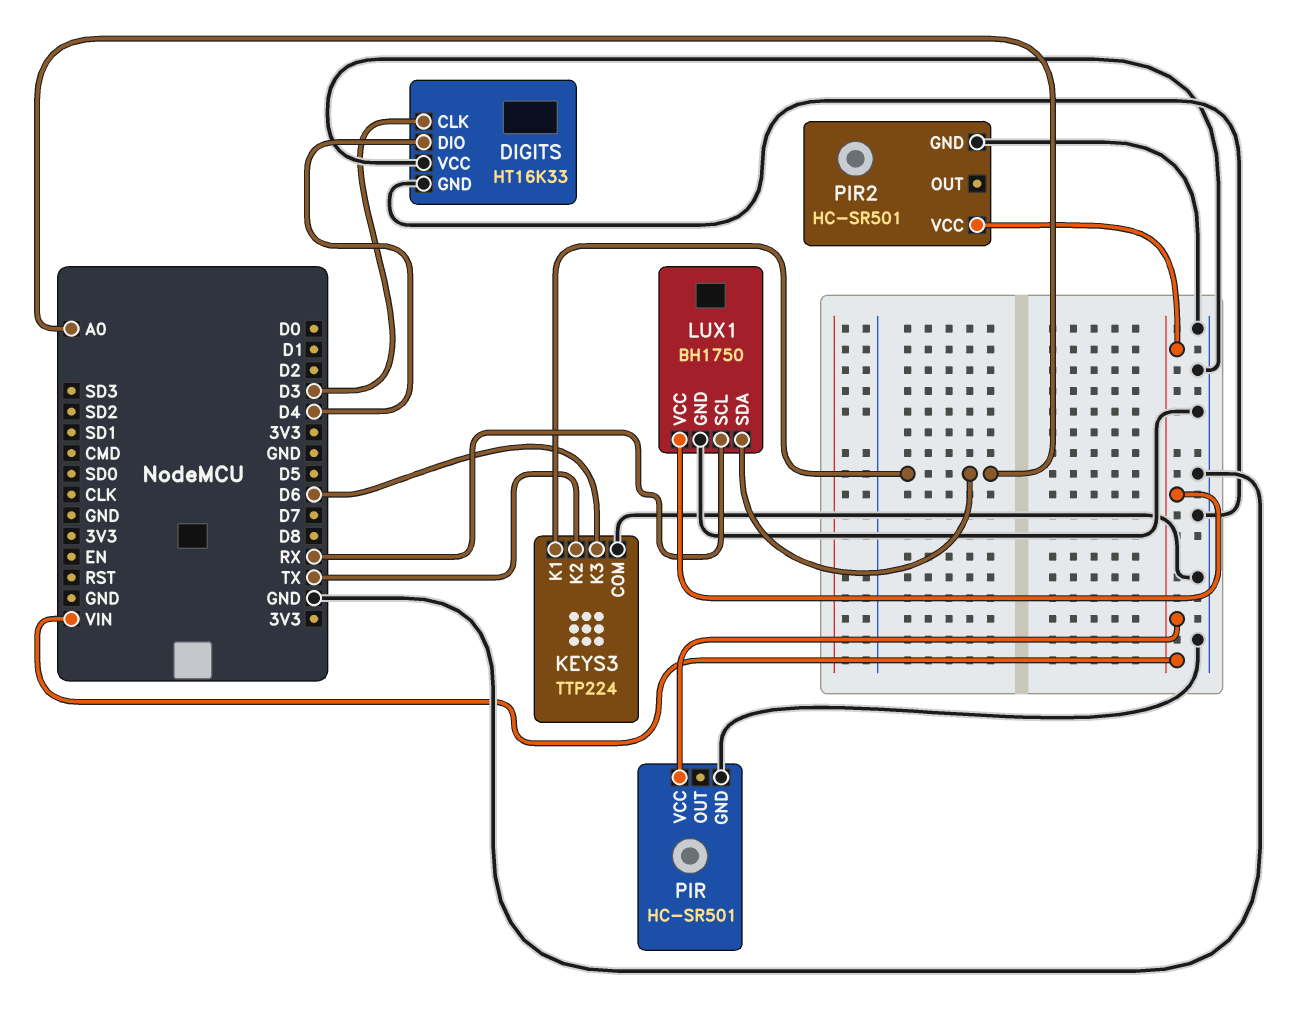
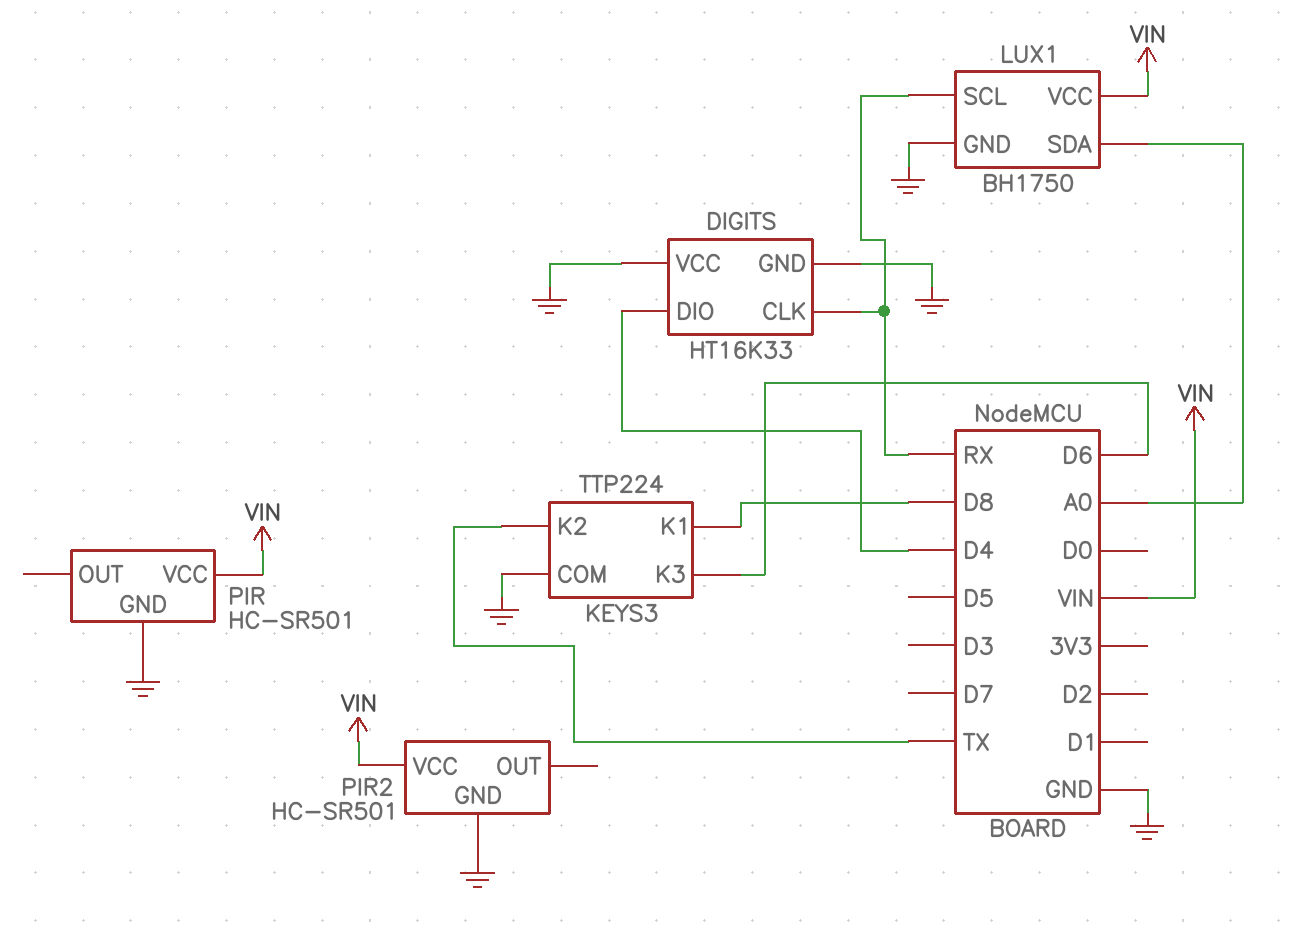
DIGITS pin CLK: D3 -> RX
KEYS3 pin K1: A0 -> D8

